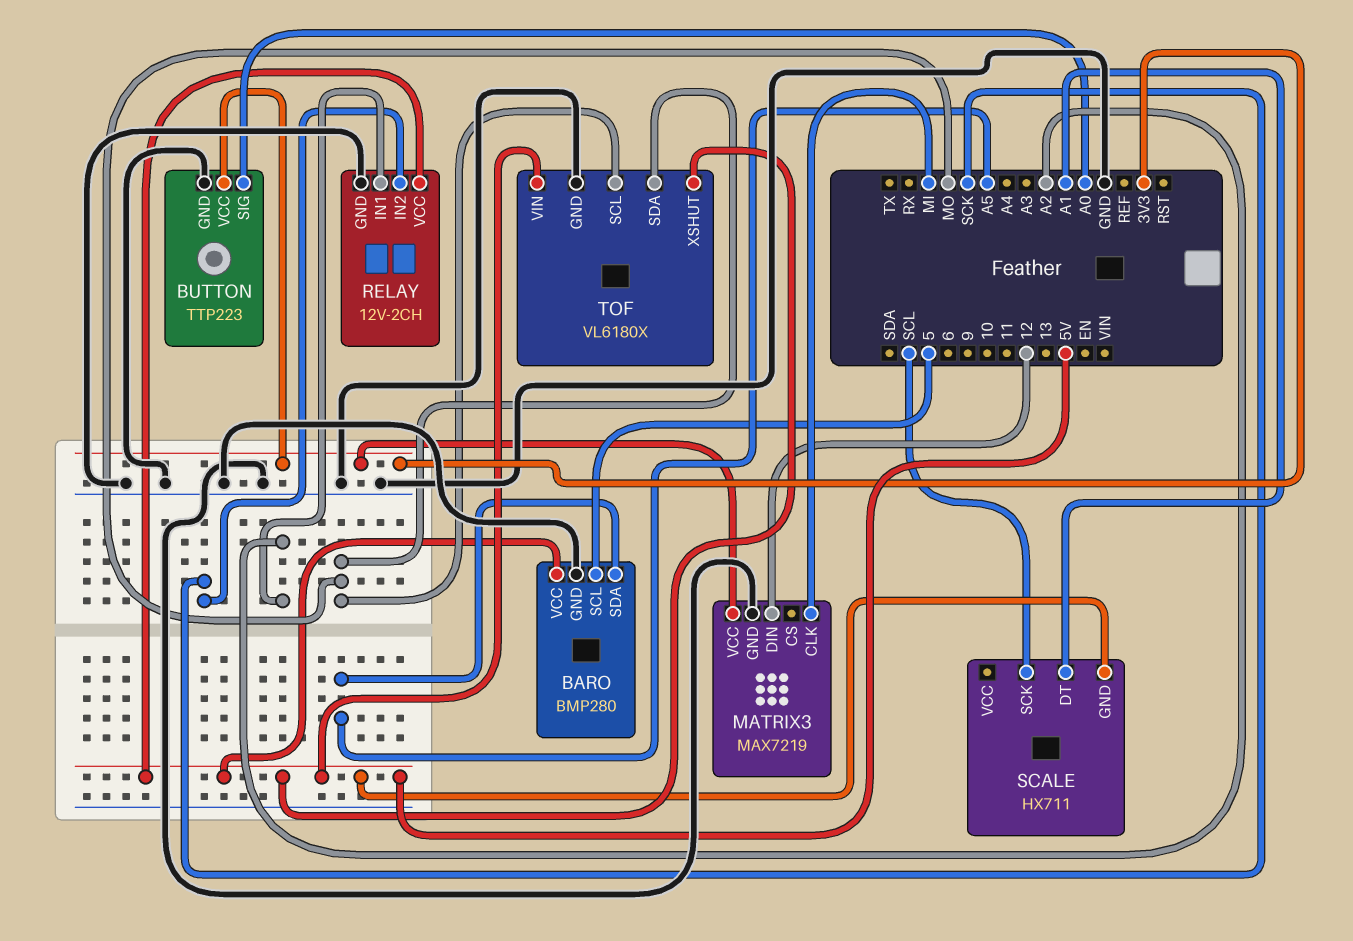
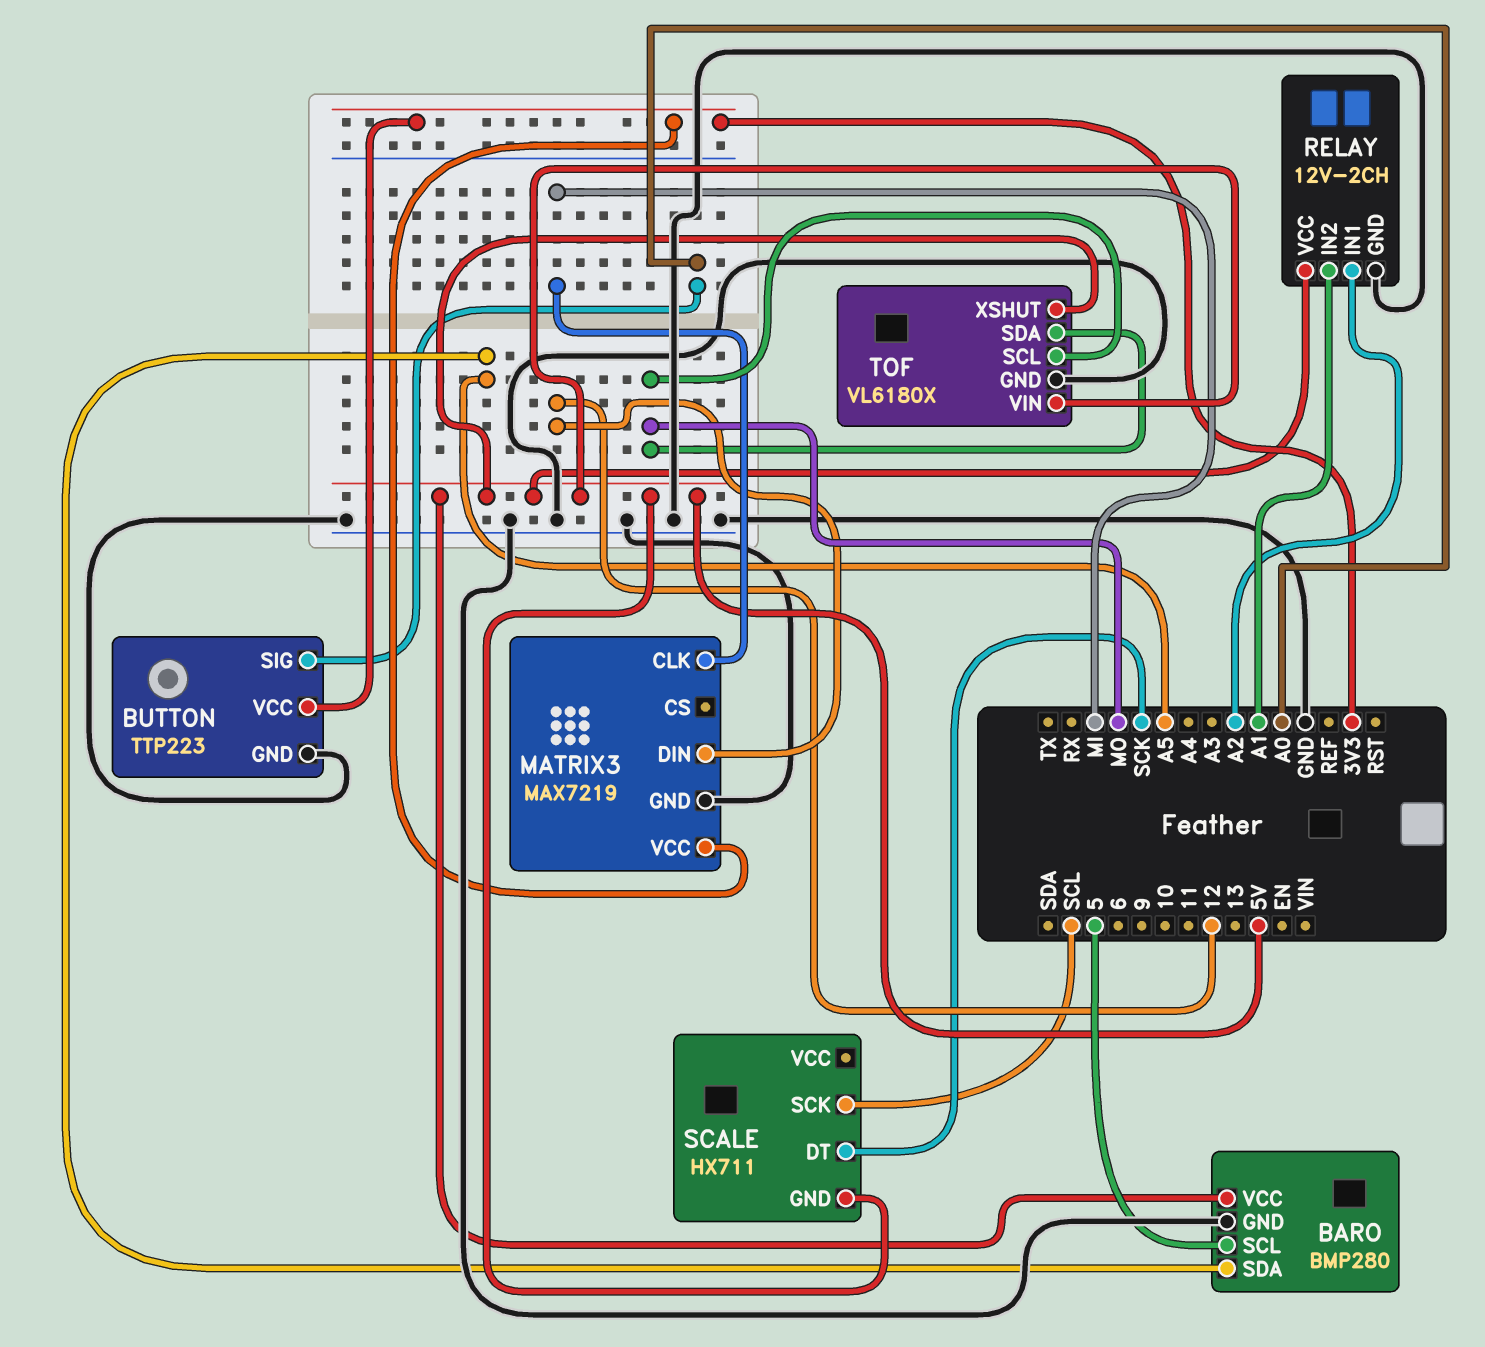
RELAY pin IN2: SCK -> A1
SCALE pin DT: A1 -> SCK

